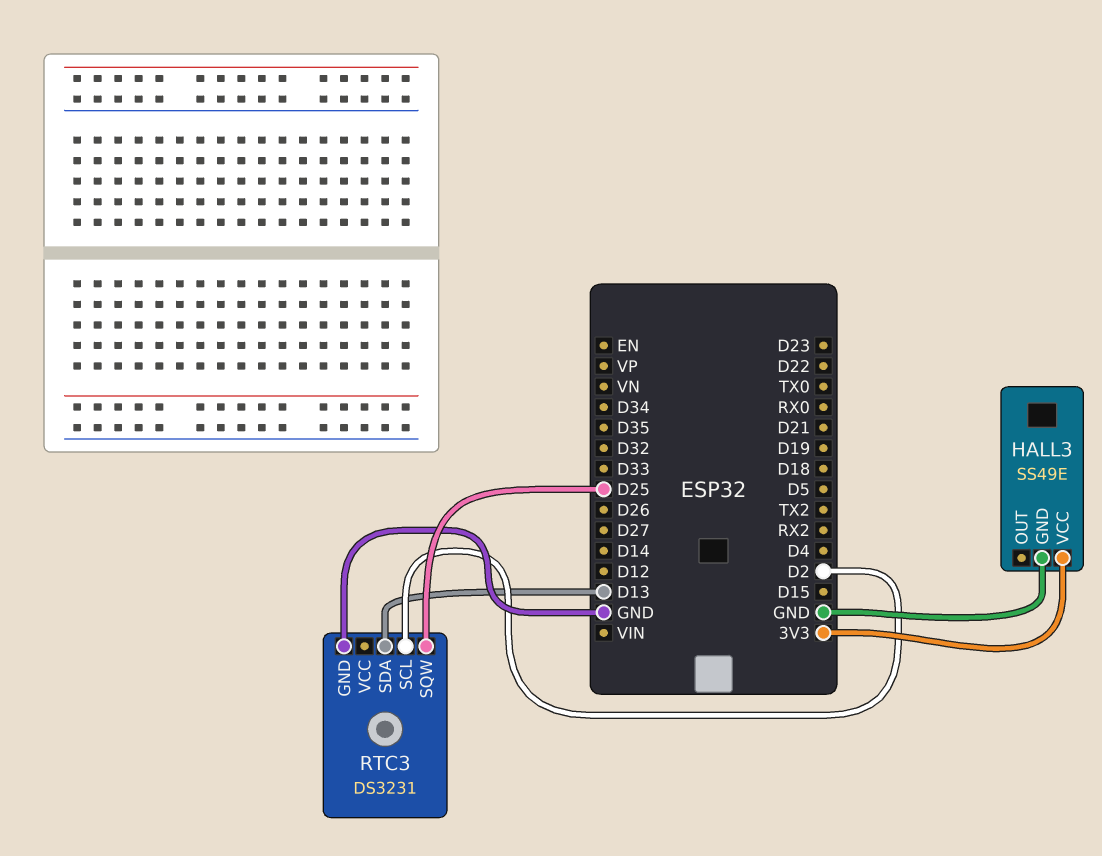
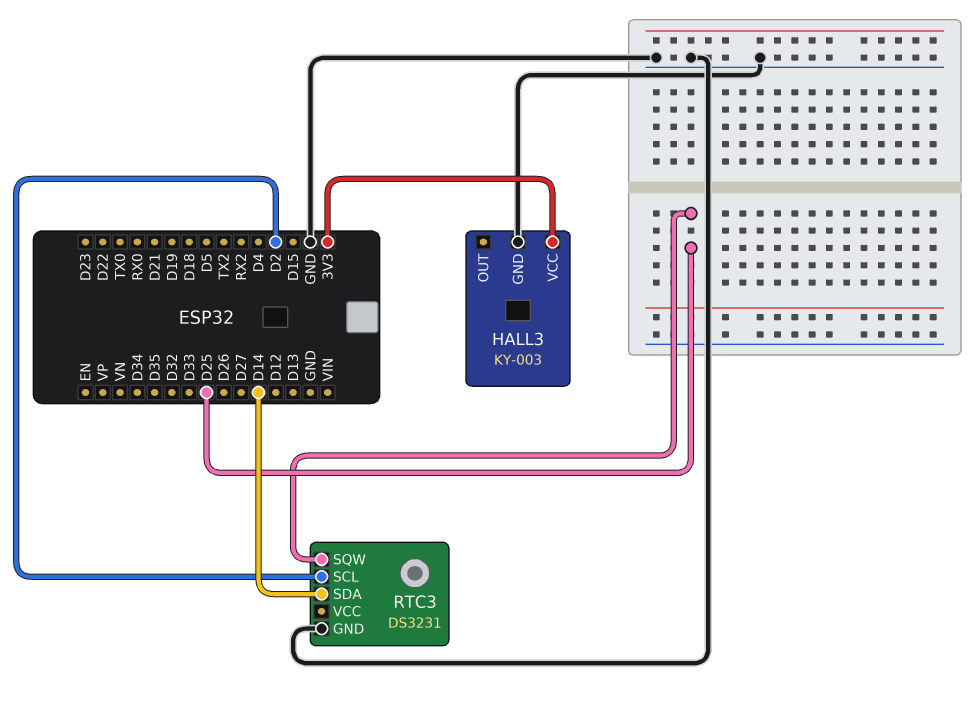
HALL3: SS49E -> KY-003
RTC3 pin SDA: D13 -> D14

